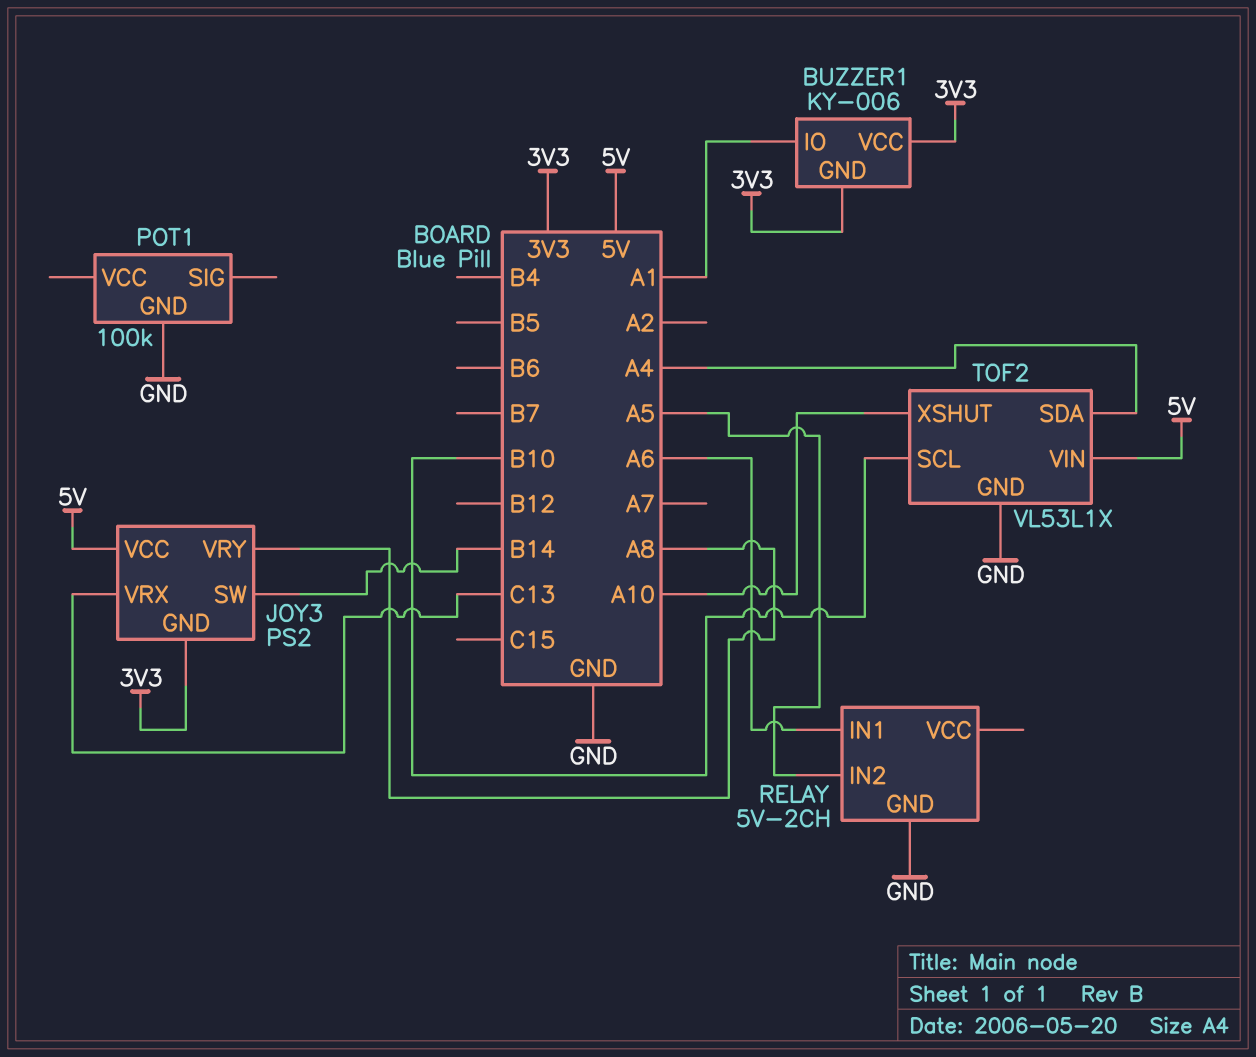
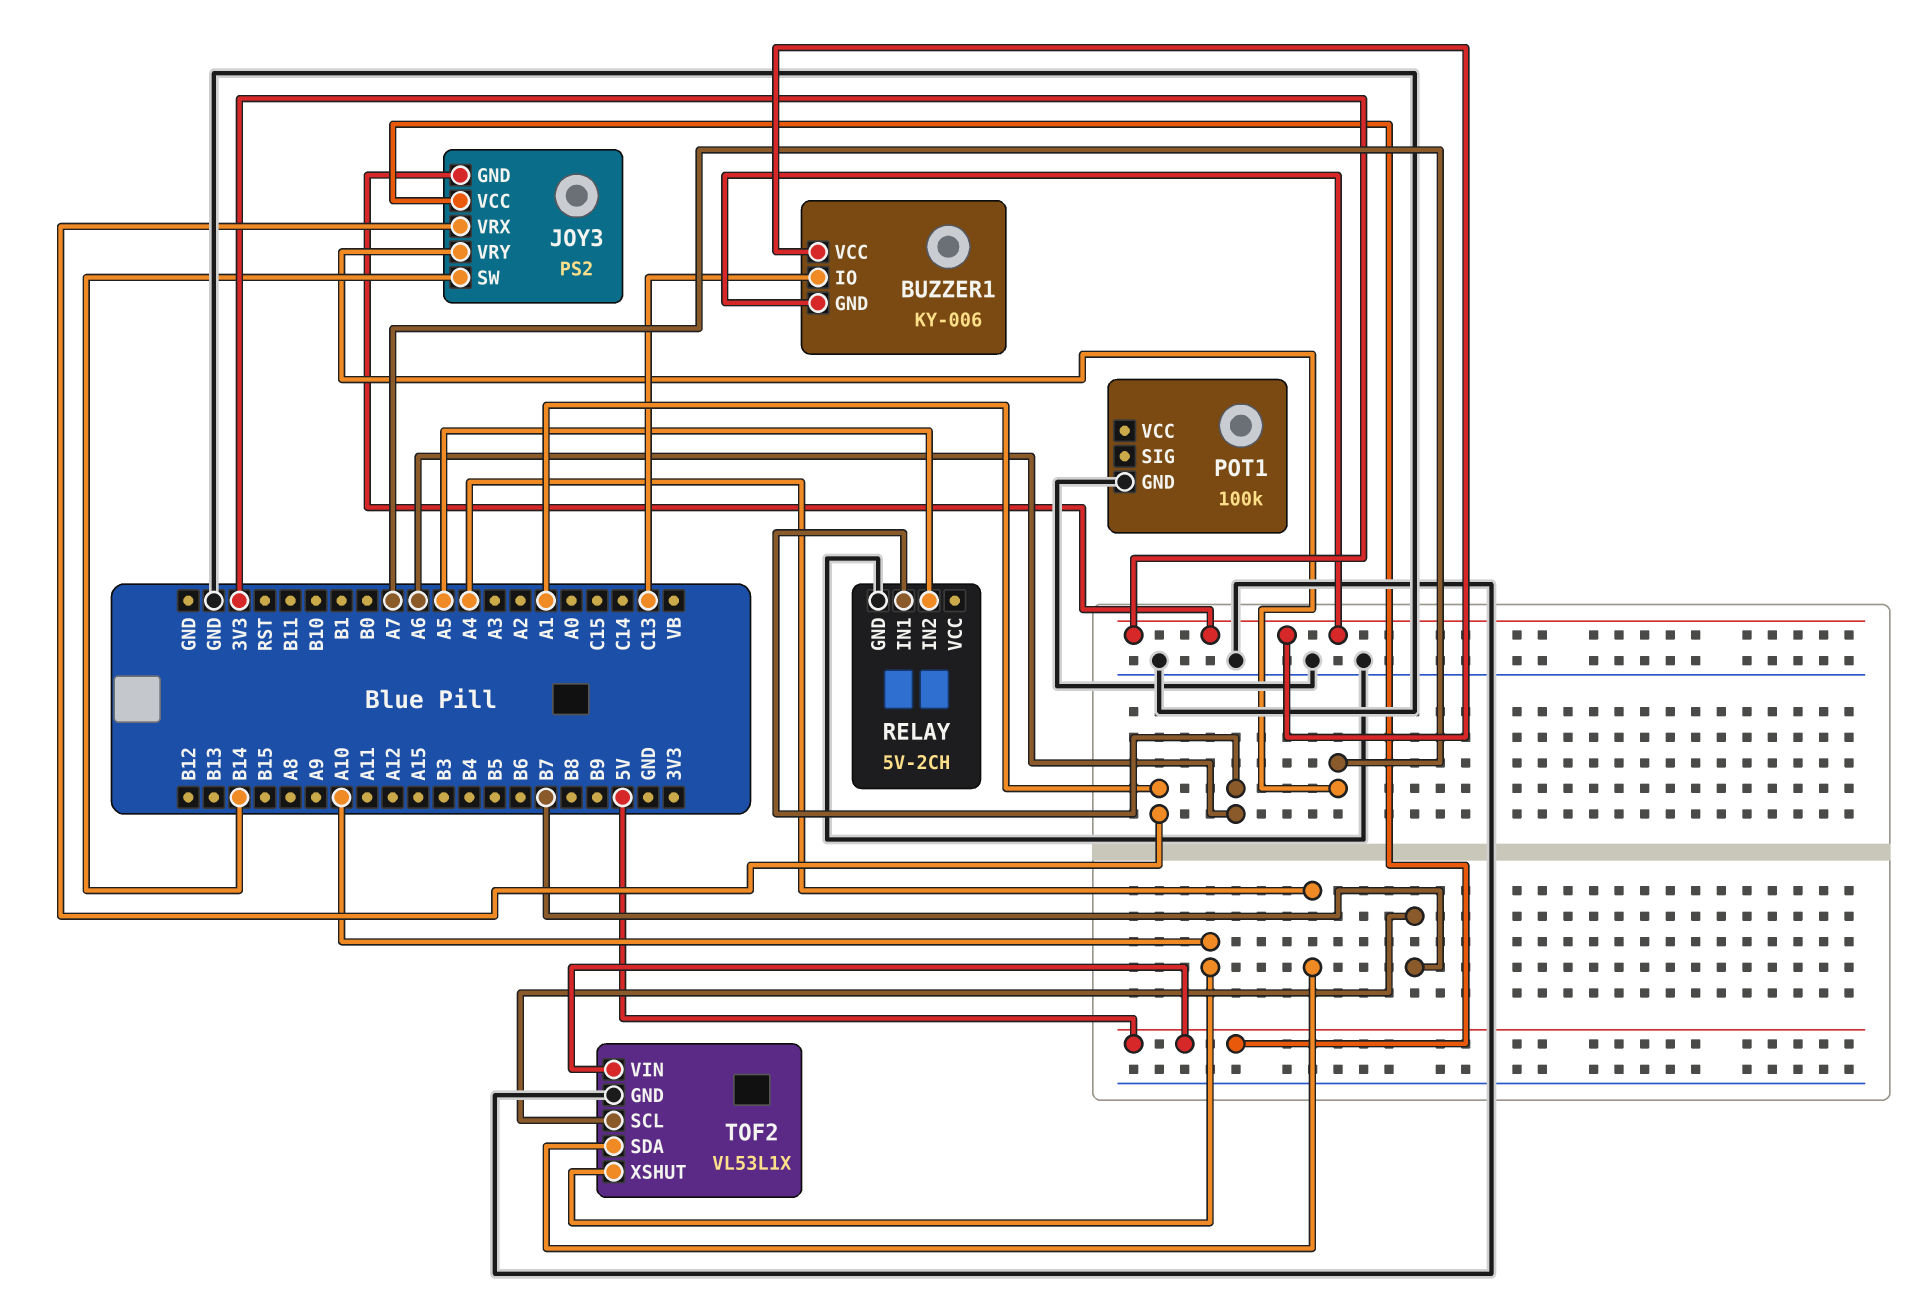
BUZZER1 pin IO: A1 -> C13
JOY3 pin VRX: C13 -> A1
JOY3 pin VRY: A8 -> A7
TOF2 pin SCL: B10 -> B7

